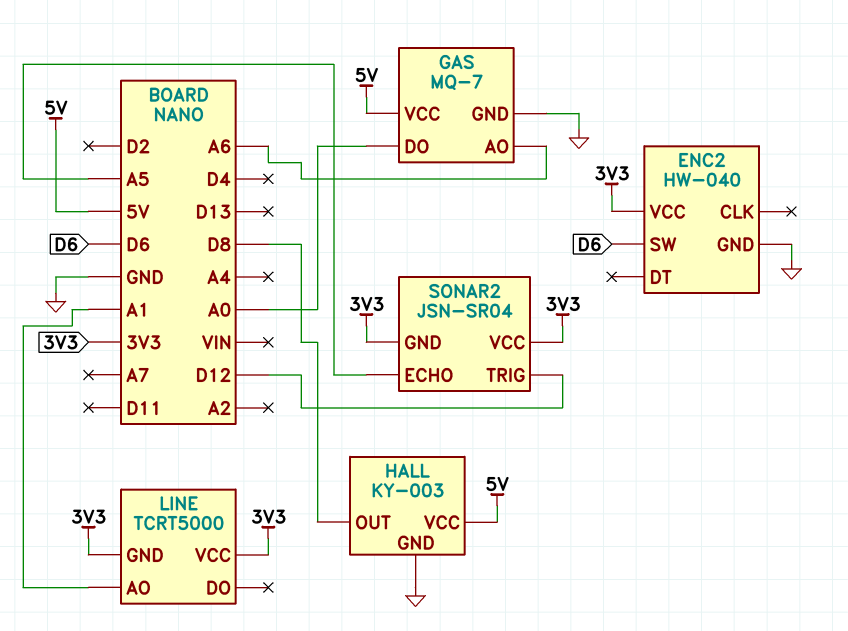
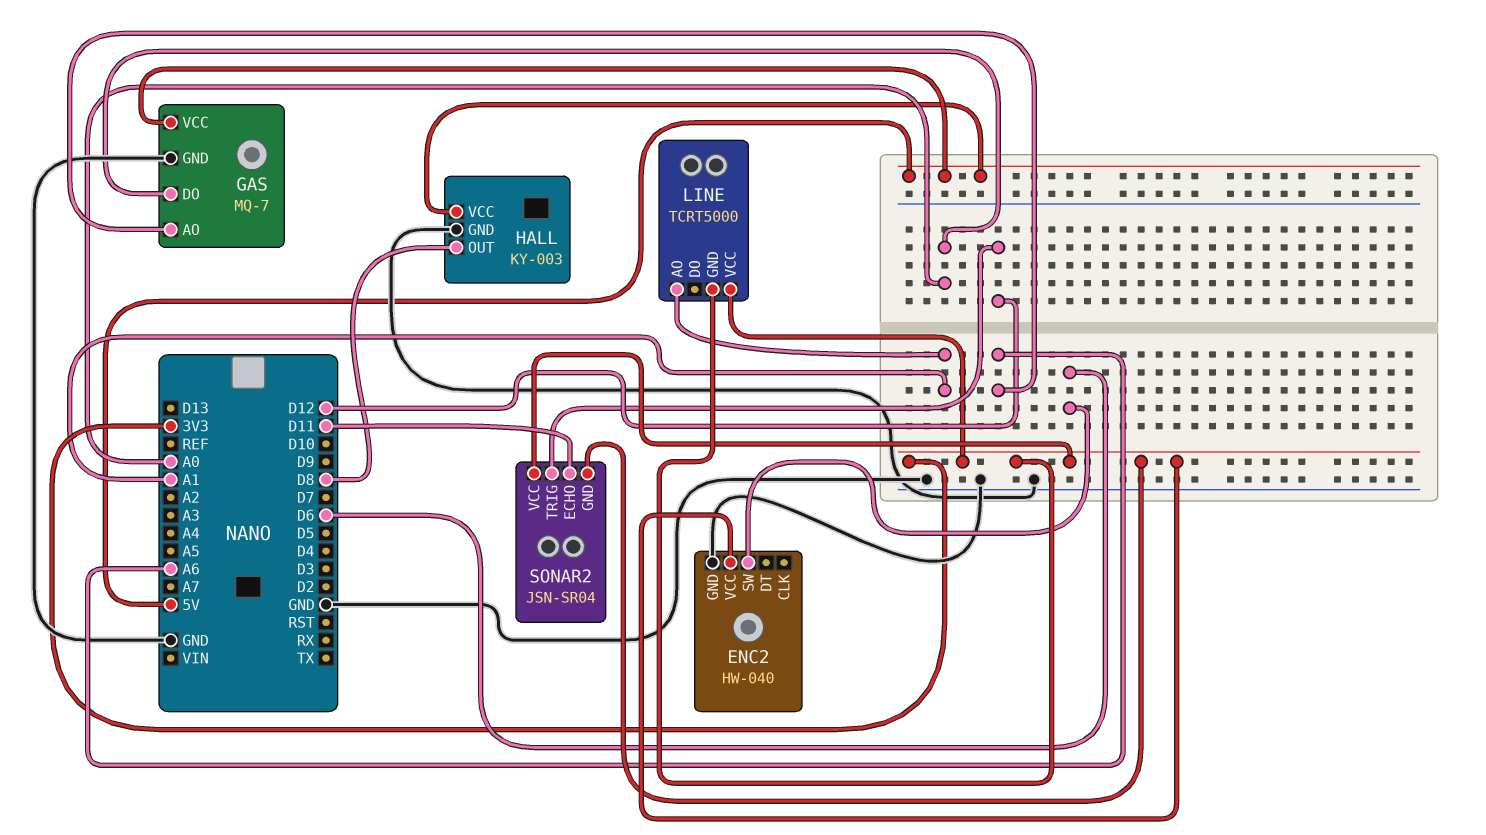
SONAR2 pin ECHO: A5 -> D11

